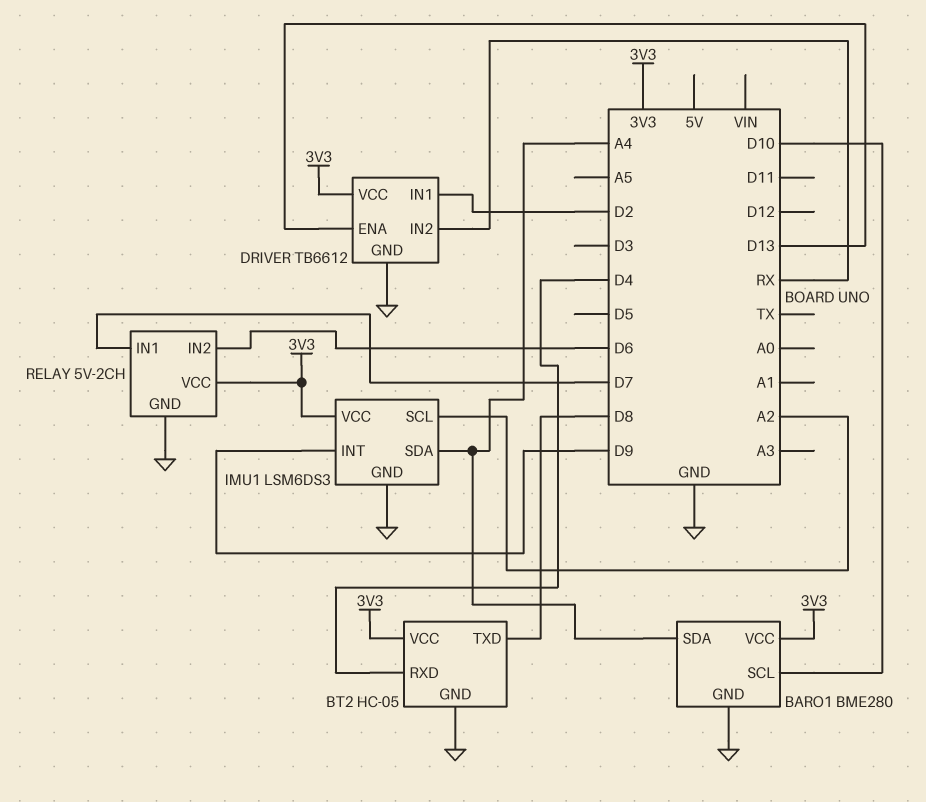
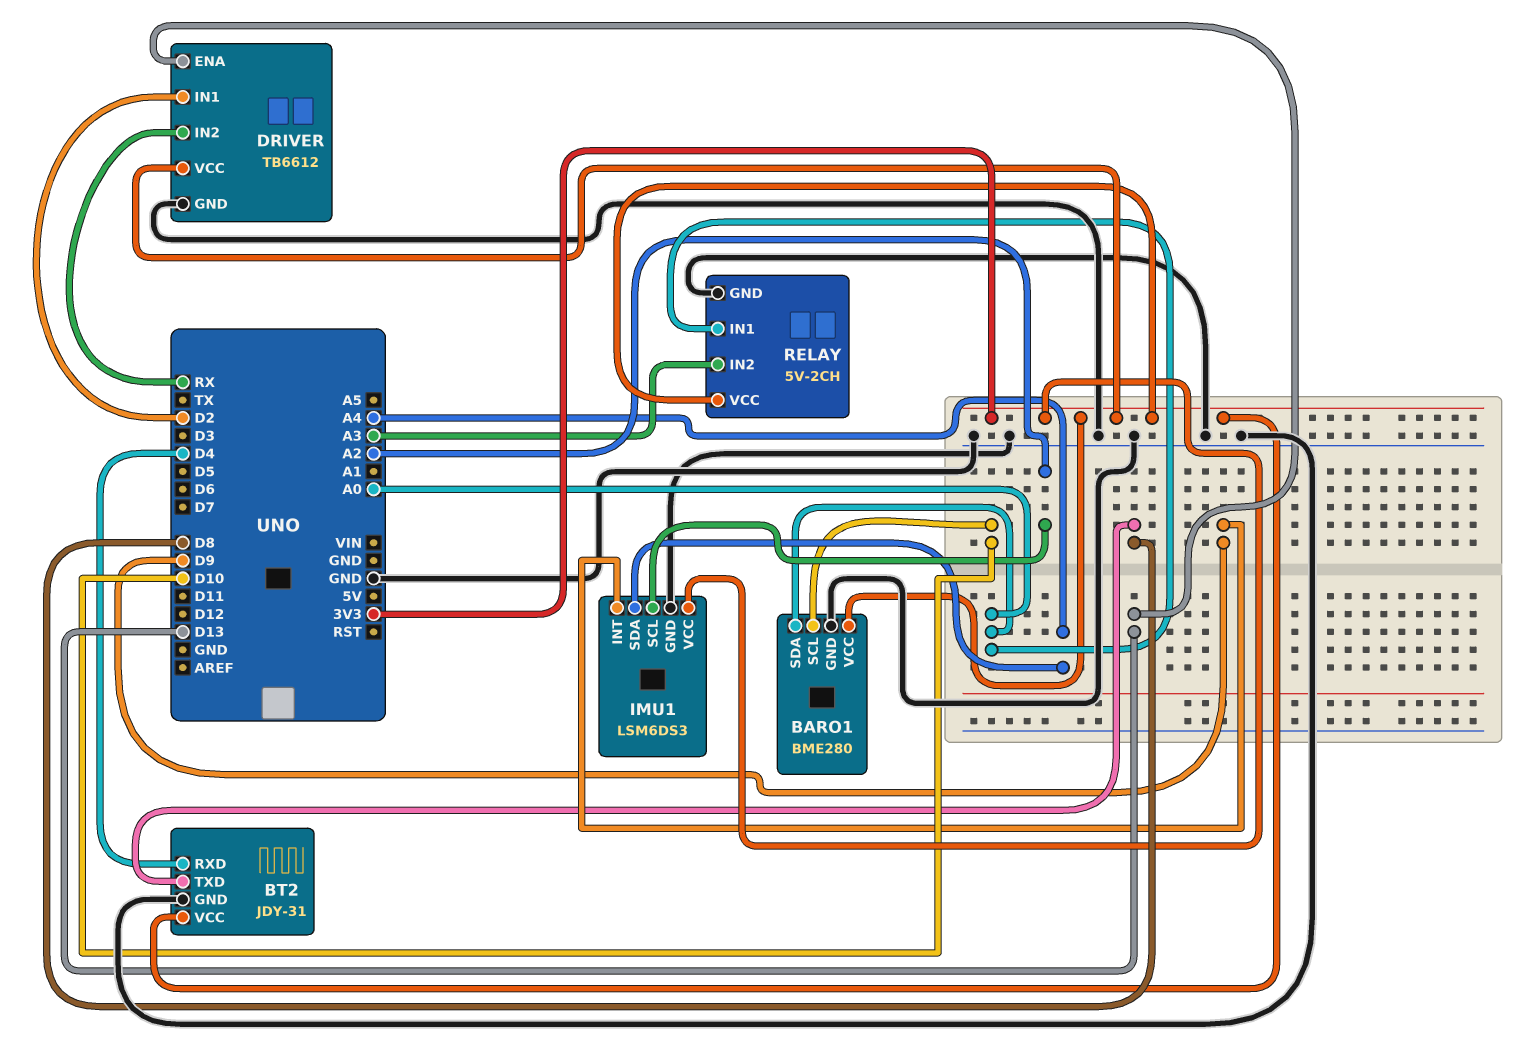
BARO1 pin SDA: A4 -> A0
BT2: HC-05 -> JDY-31
RELAY pin IN1: D7 -> A0
RELAY pin IN2: D6 -> A3

